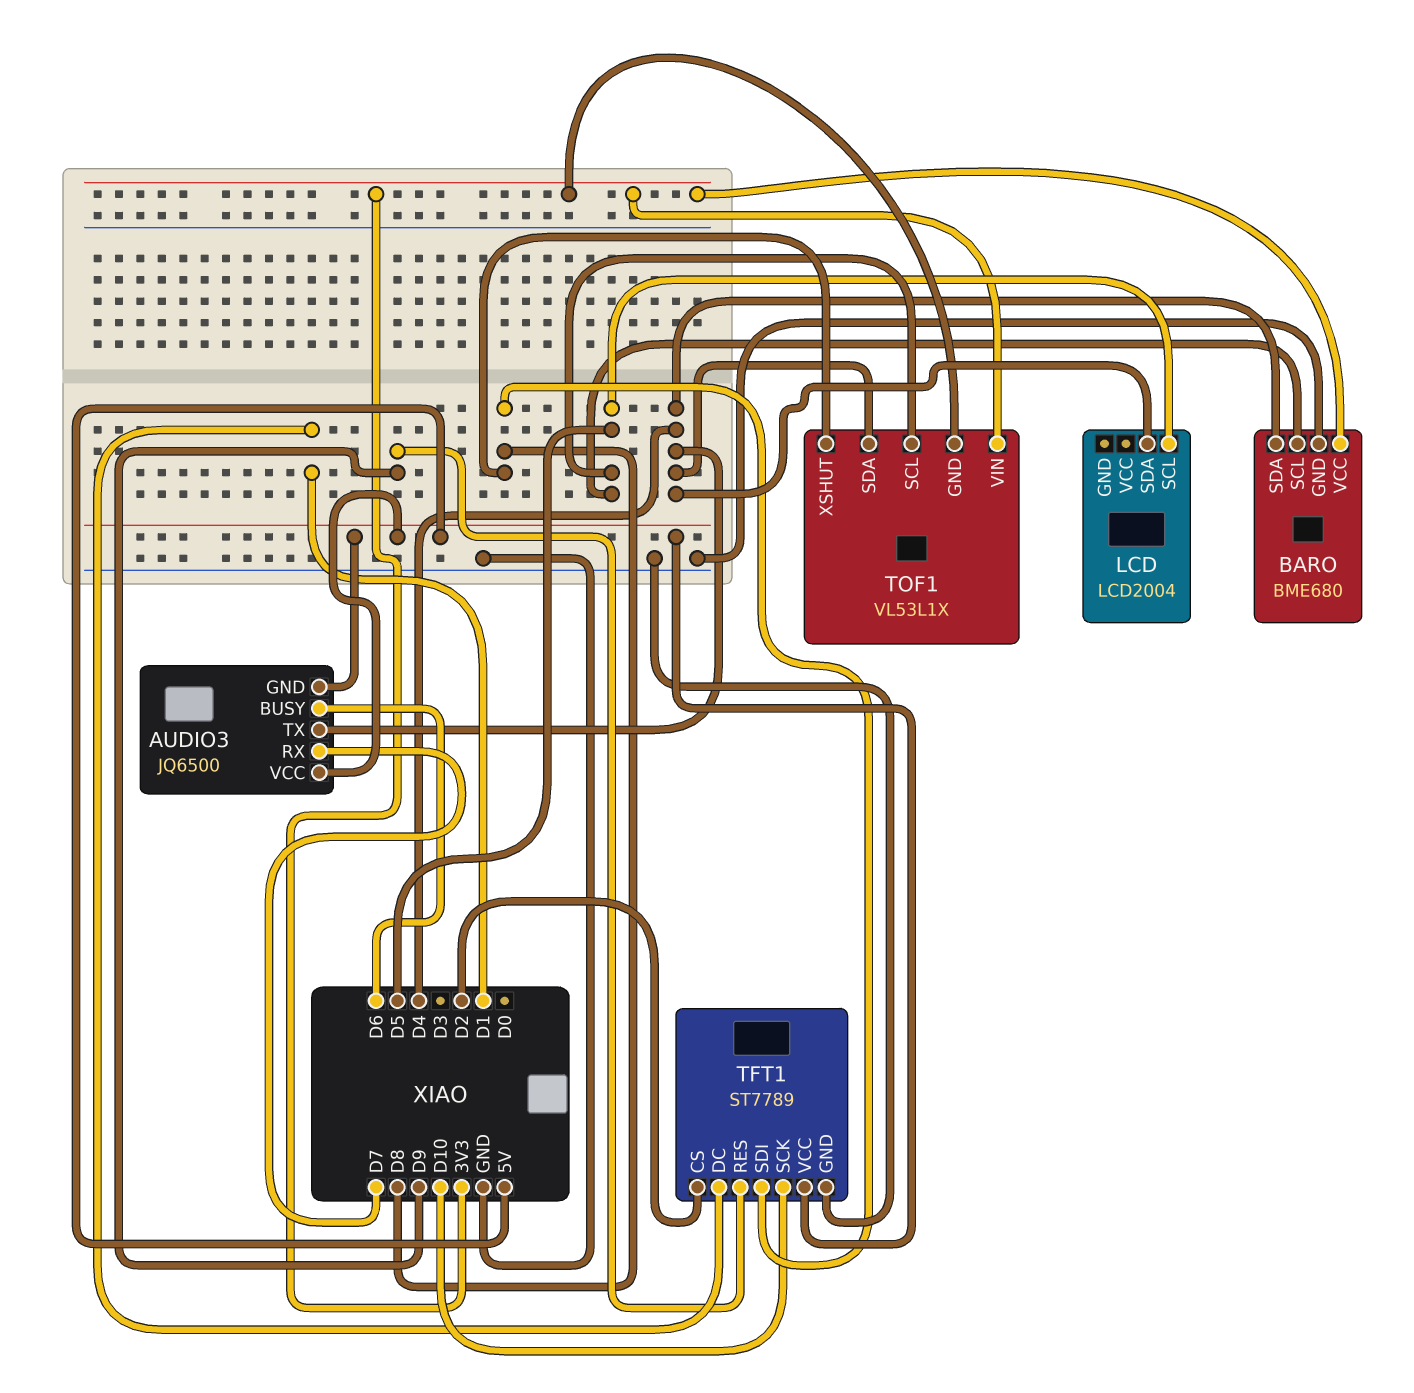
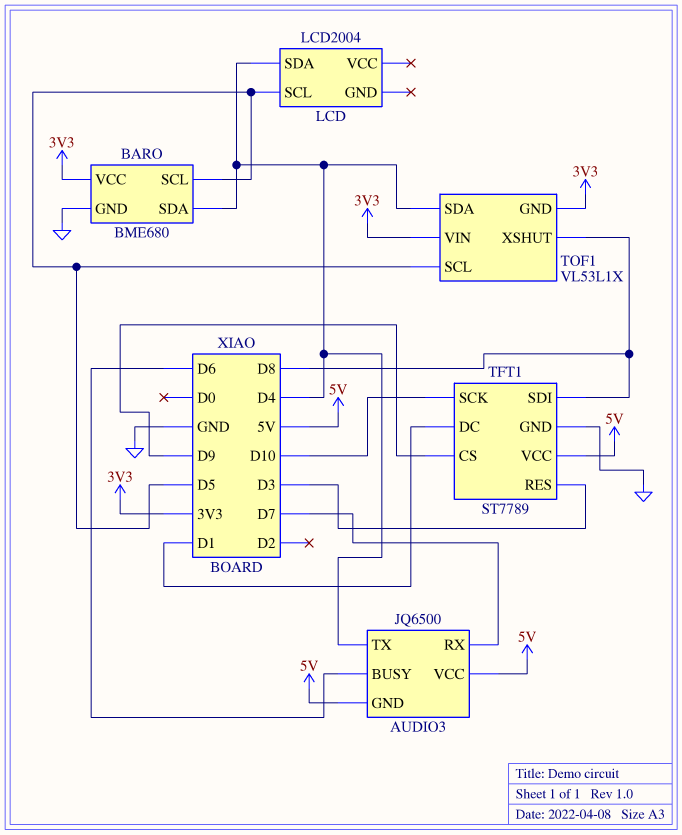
TFT1 pin CS: D2 -> D9
TFT1 pin RES: D9 -> D3

